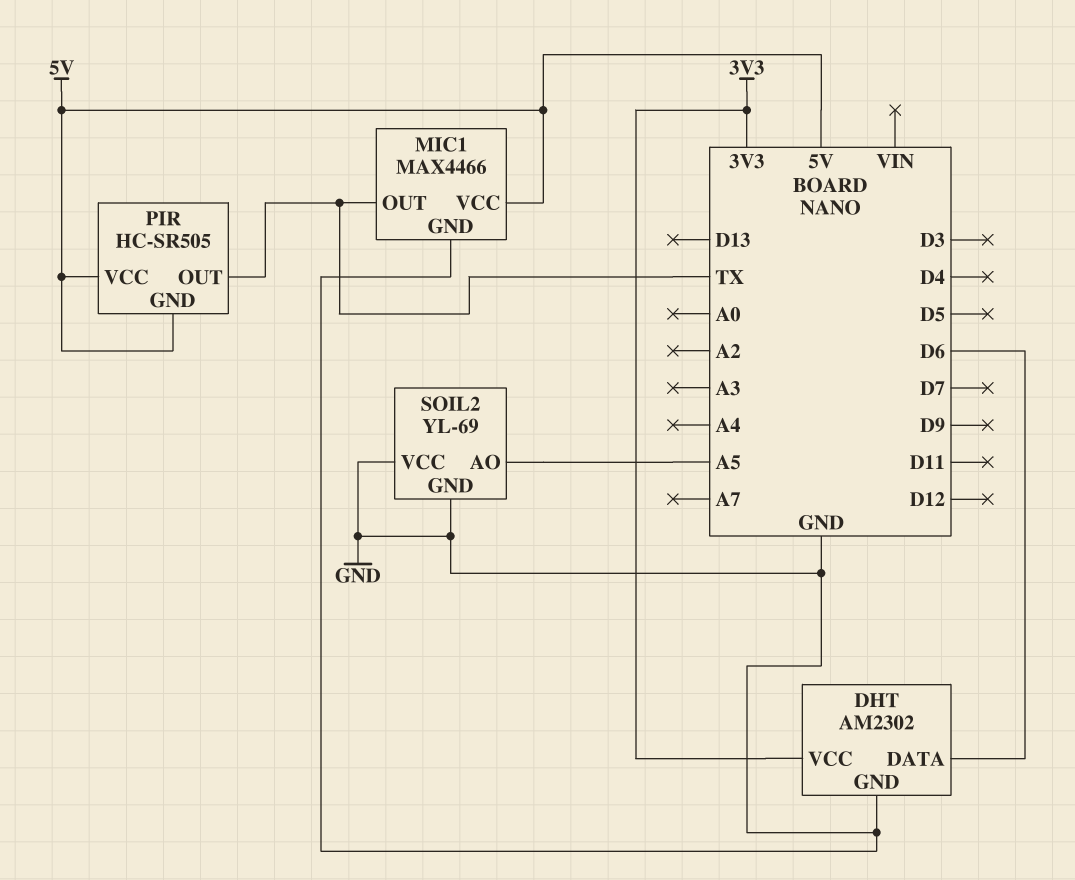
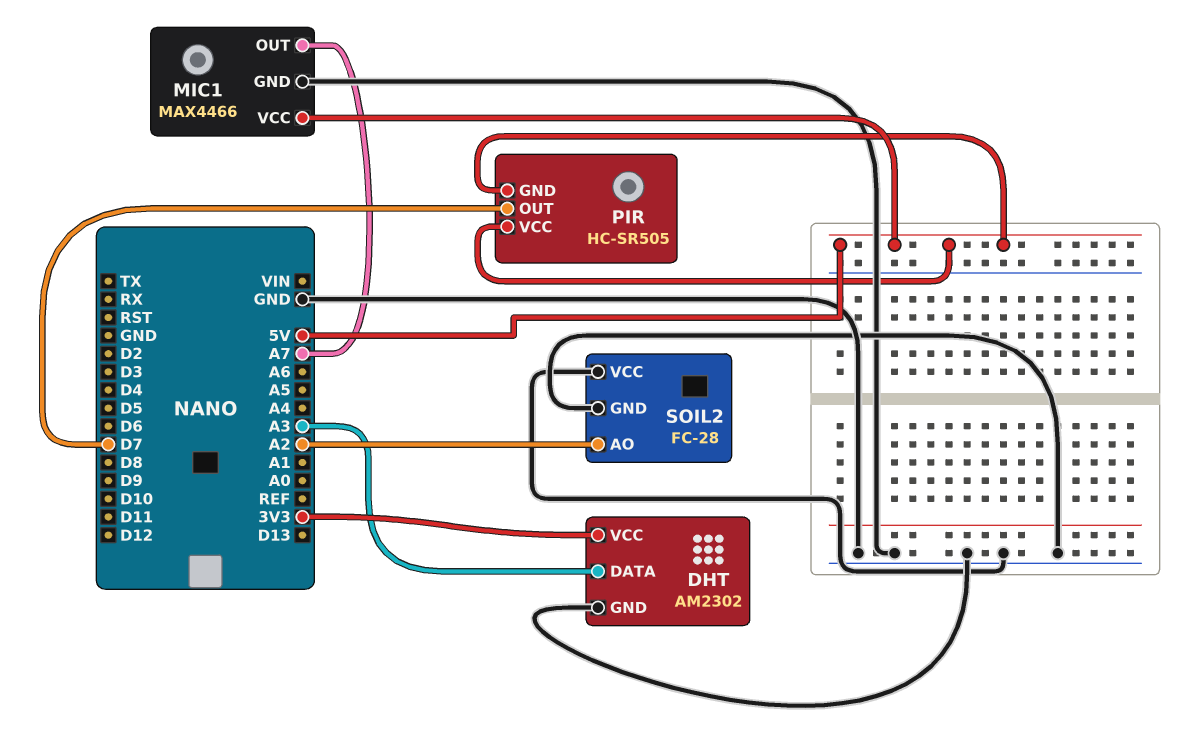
DHT pin DATA: D6 -> A3
MIC1 pin OUT: TX -> A7
PIR pin OUT: TX -> D7
SOIL2: YL-69 -> FC-28
SOIL2 pin AO: A5 -> A2

